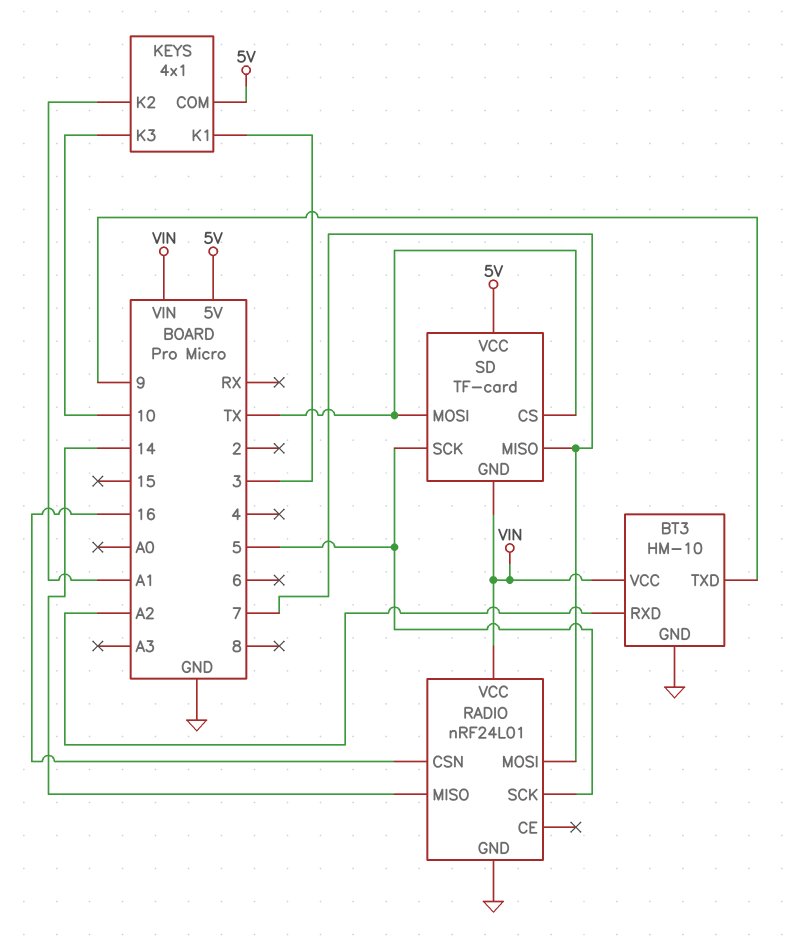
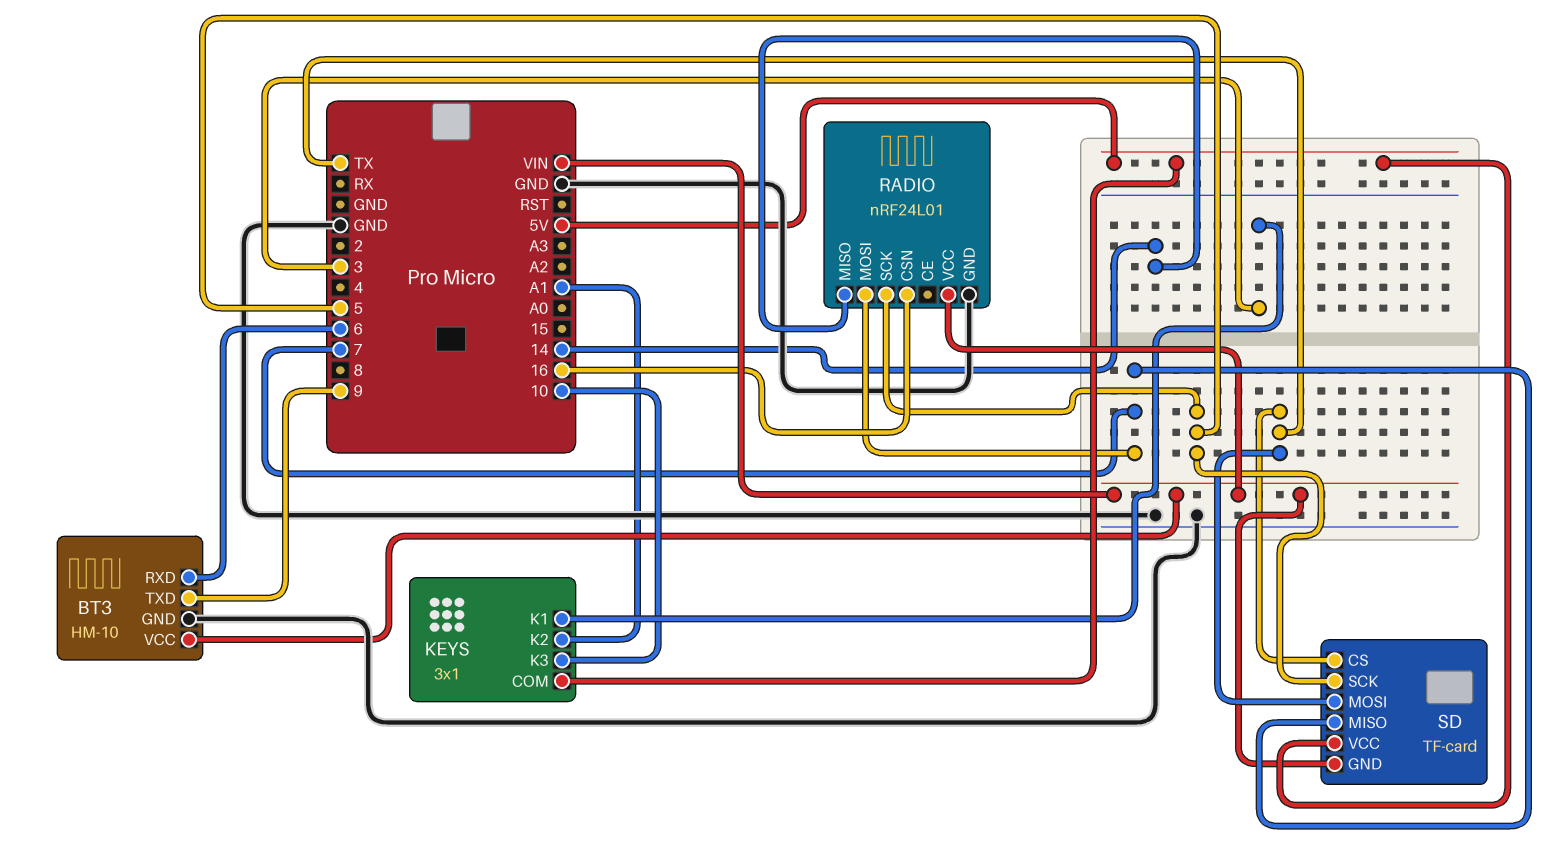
BT3 pin RXD: A2 -> 6
KEYS: 4x1 -> 3x1

